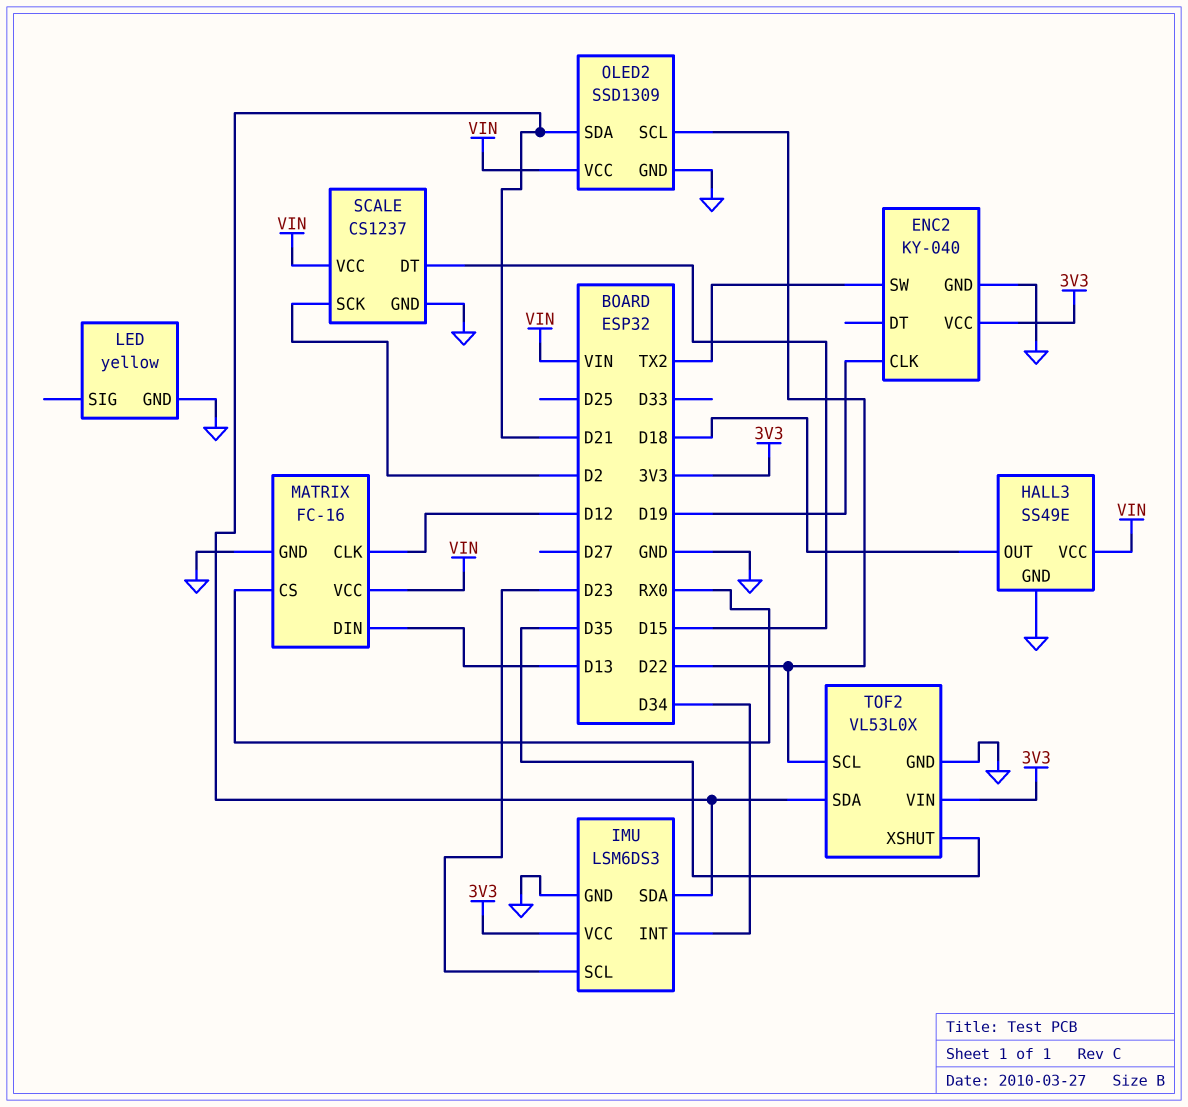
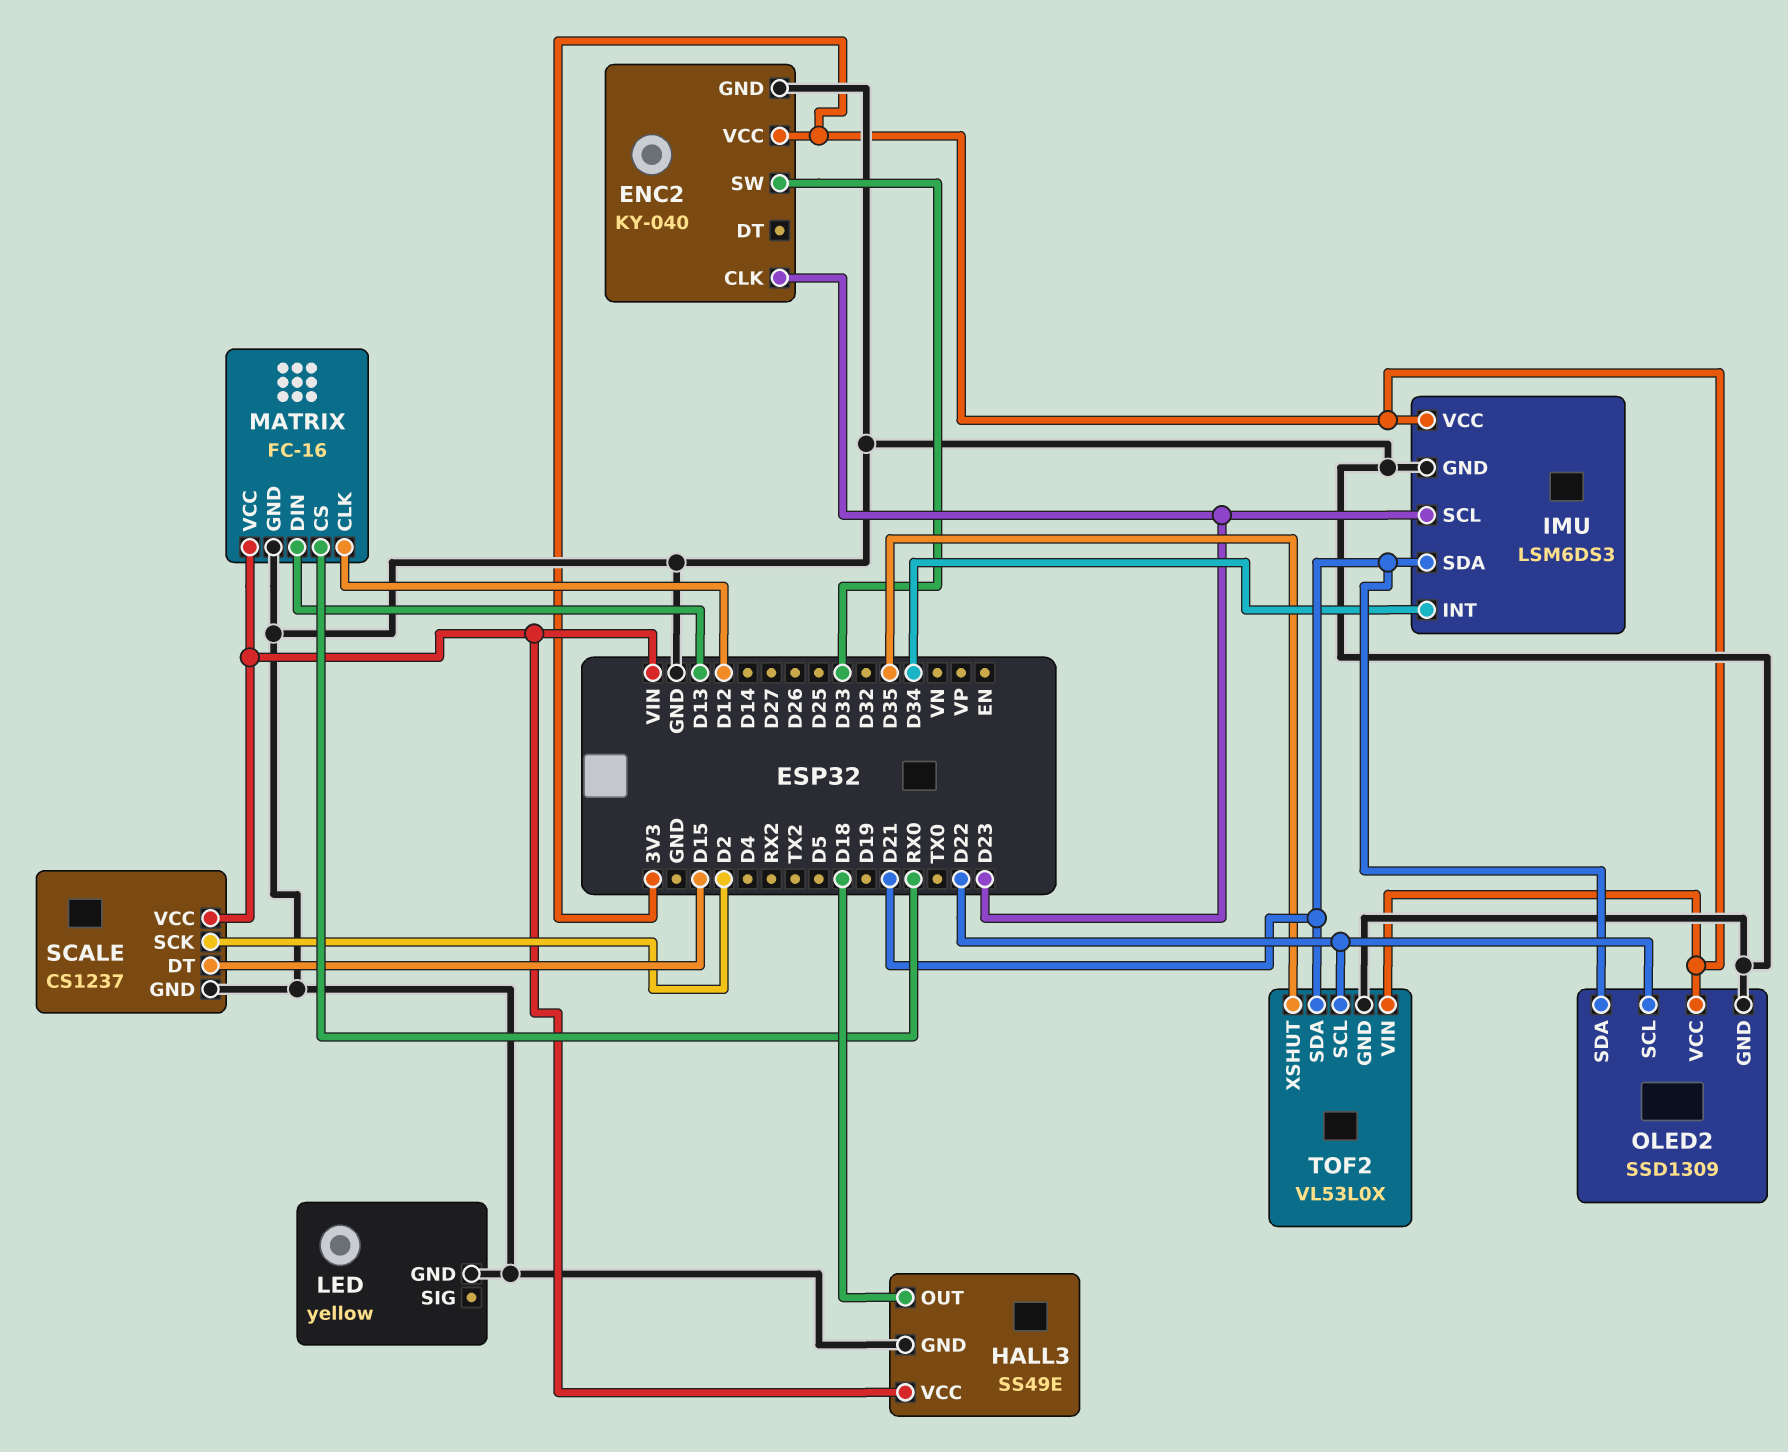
ENC2 pin CLK: D19 -> D23
ENC2 pin SW: TX2 -> D33
OLED2 pin VCC: VIN -> 3V3

